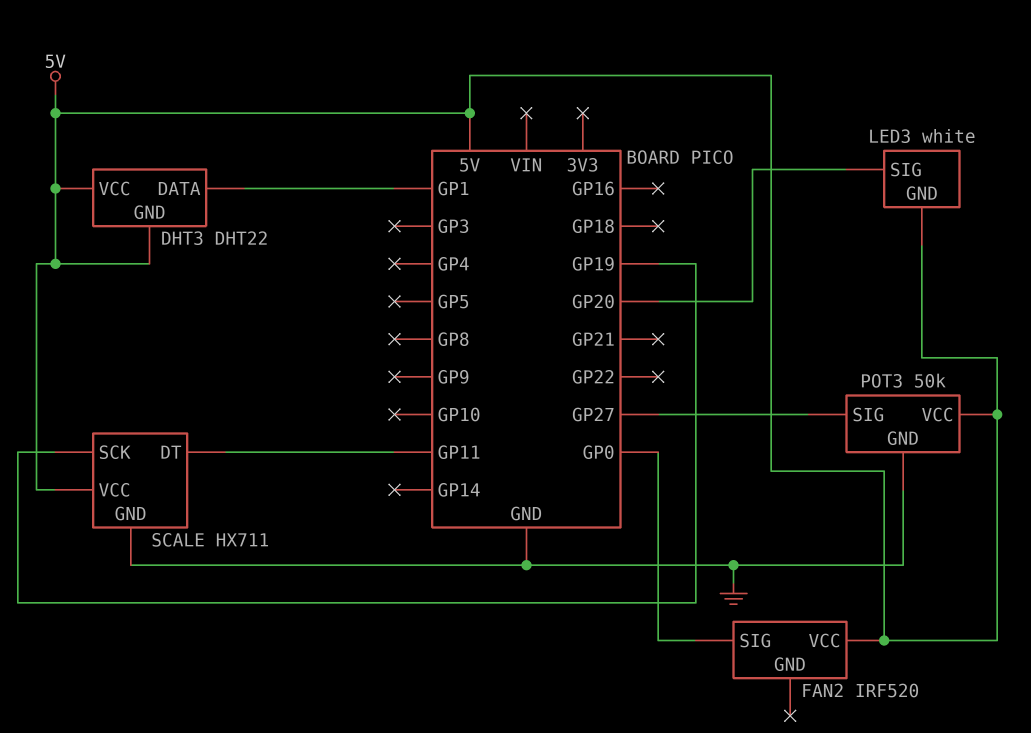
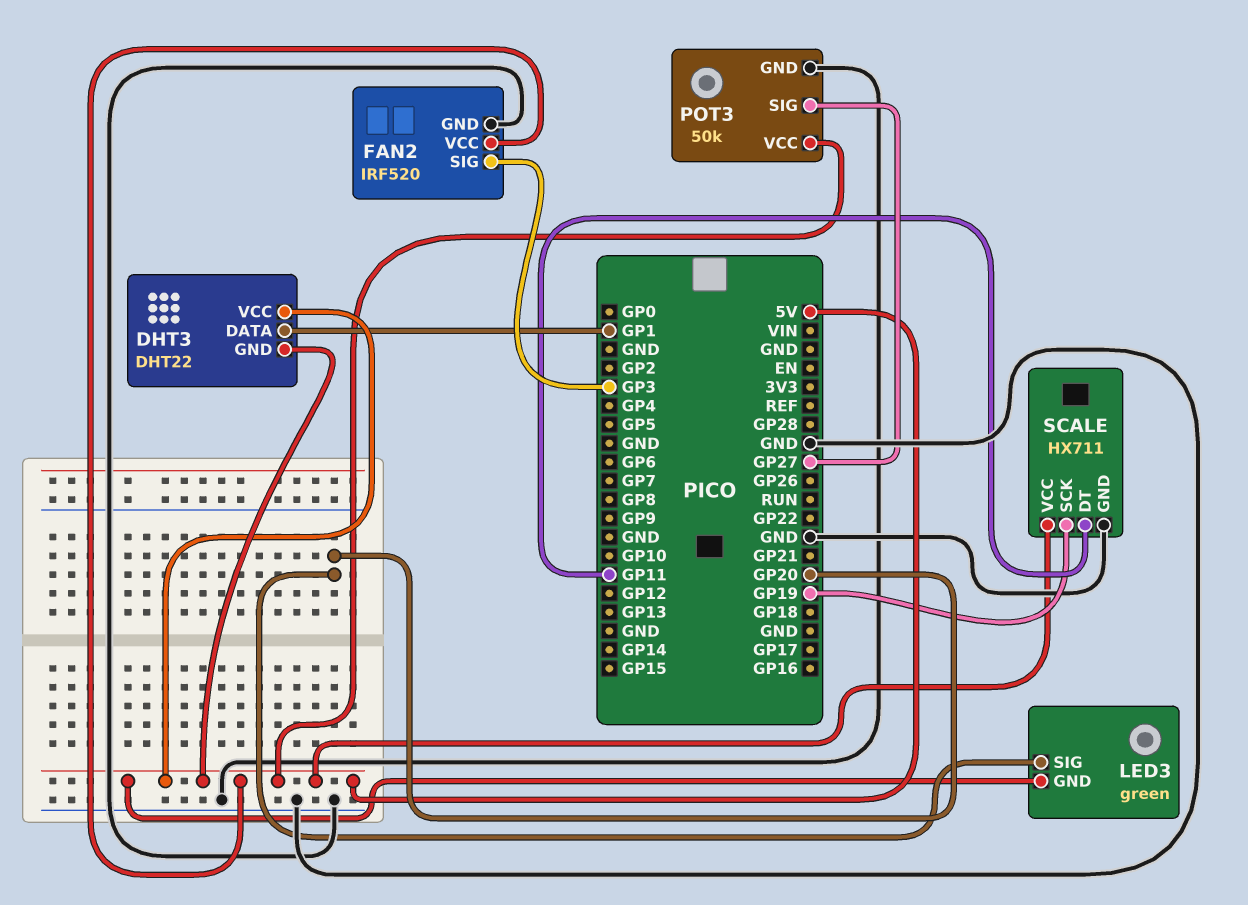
FAN2 pin GND: none -> GND
FAN2 pin SIG: GP0 -> GP3
LED3: white -> green

